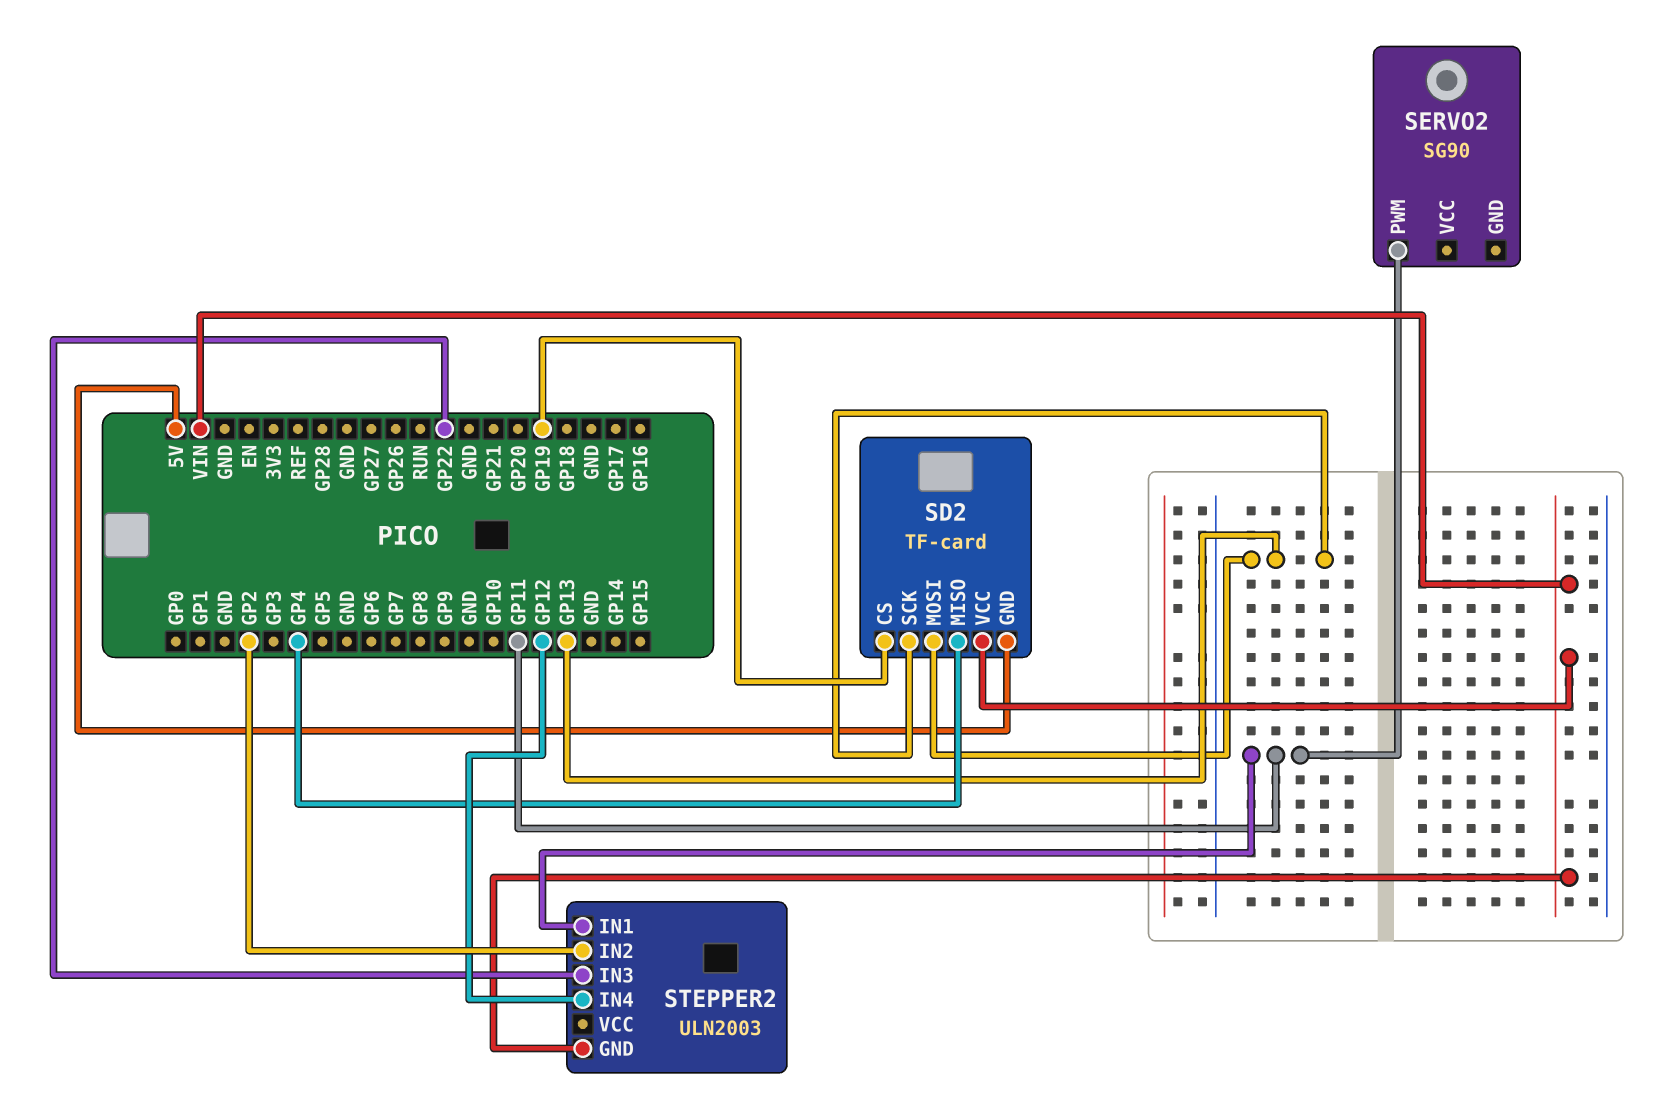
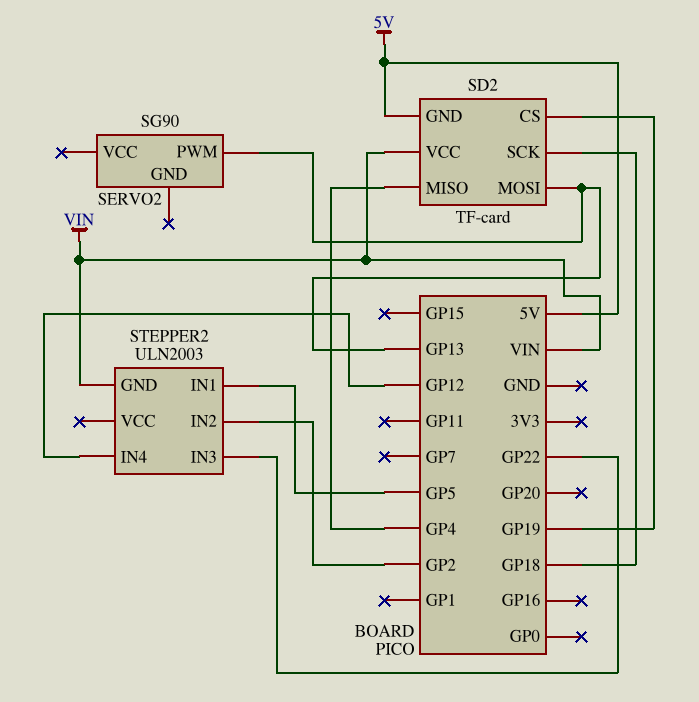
SD2 pin SCK: GP13 -> GP18
SERVO2 pin PWM: GP11 -> GP13
STEPPER2 pin IN1: GP11 -> GP5

